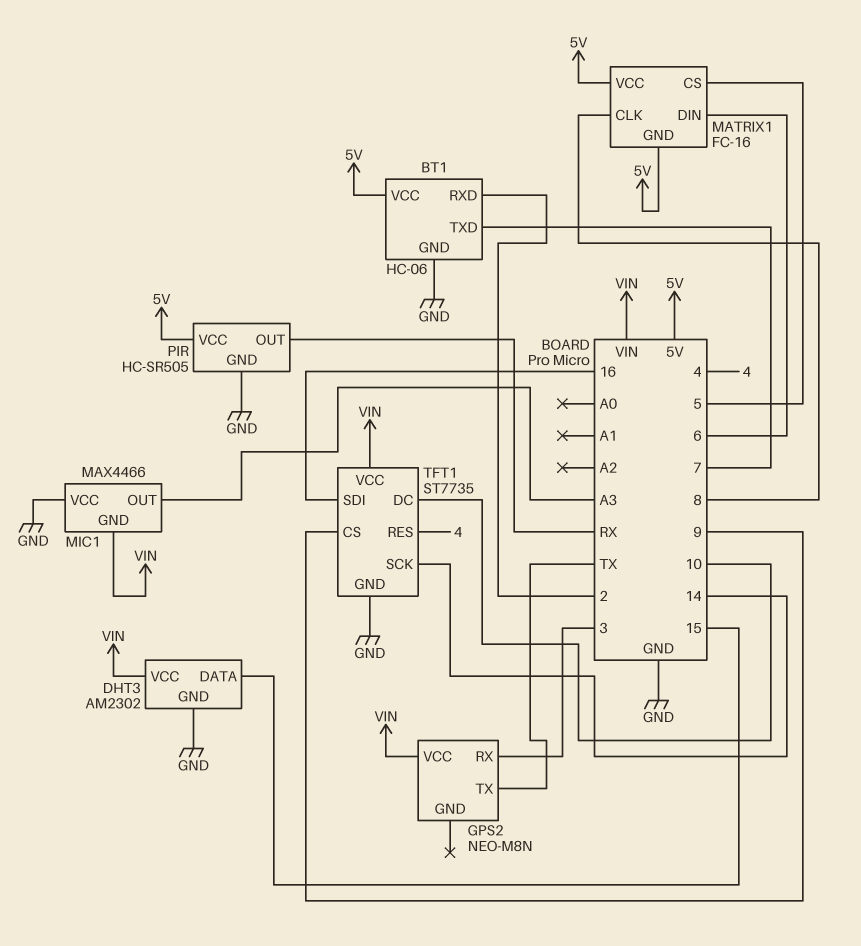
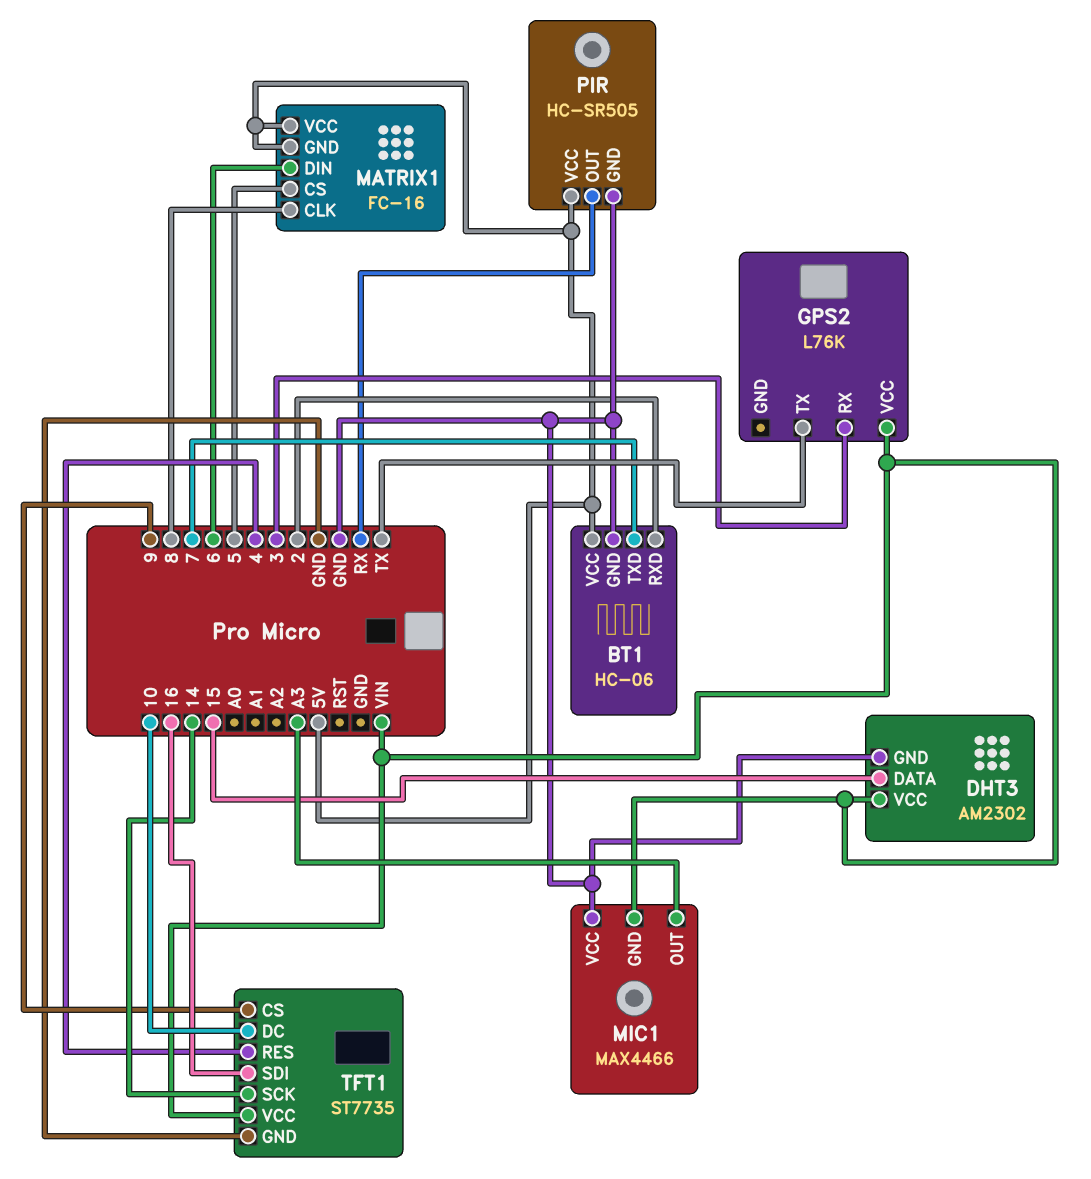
GPS2: NEO-M8N -> L76K

